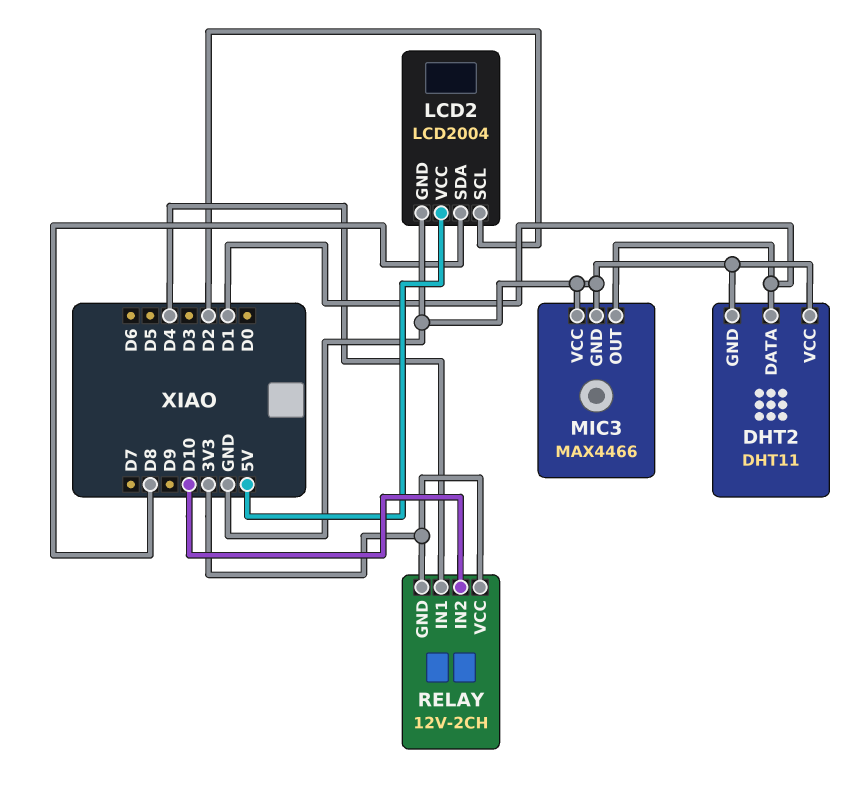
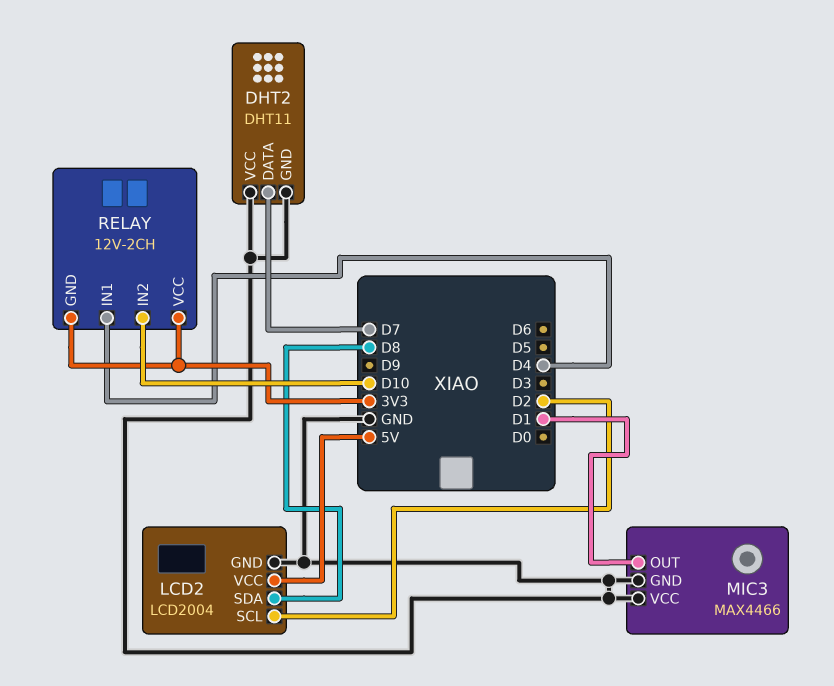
DHT2 pin DATA: D1 -> D7

